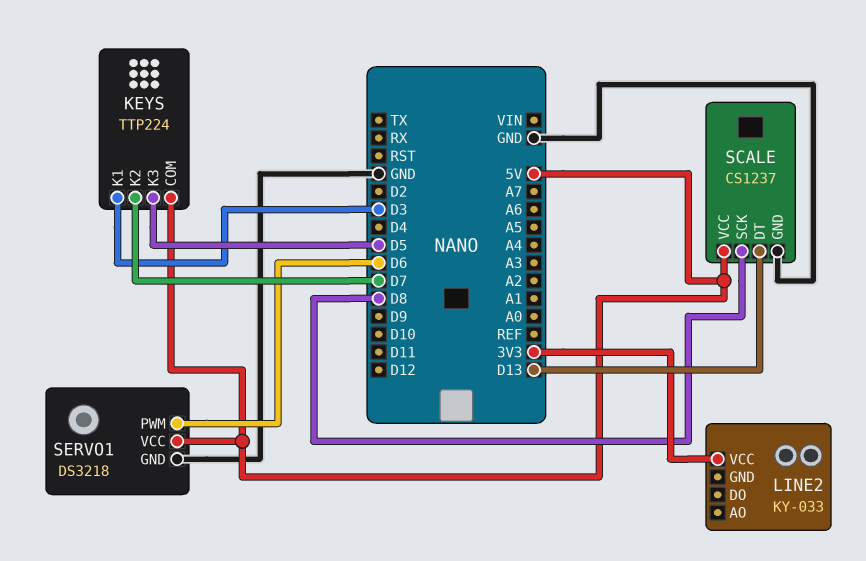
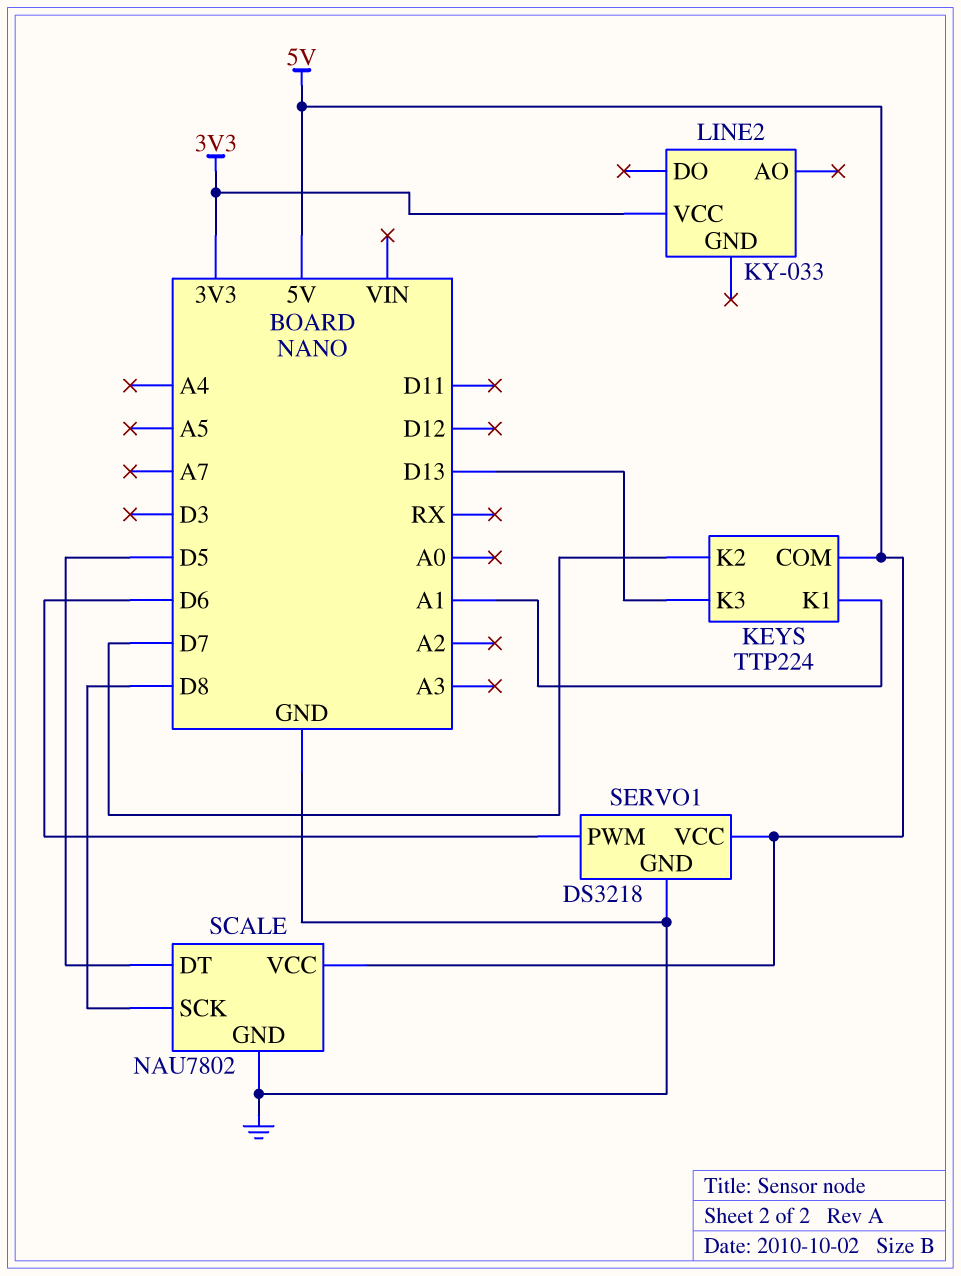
KEYS pin K1: D3 -> A1
KEYS pin K3: D5 -> D13
SCALE: CS1237 -> NAU7802
SCALE pin DT: D13 -> D5

